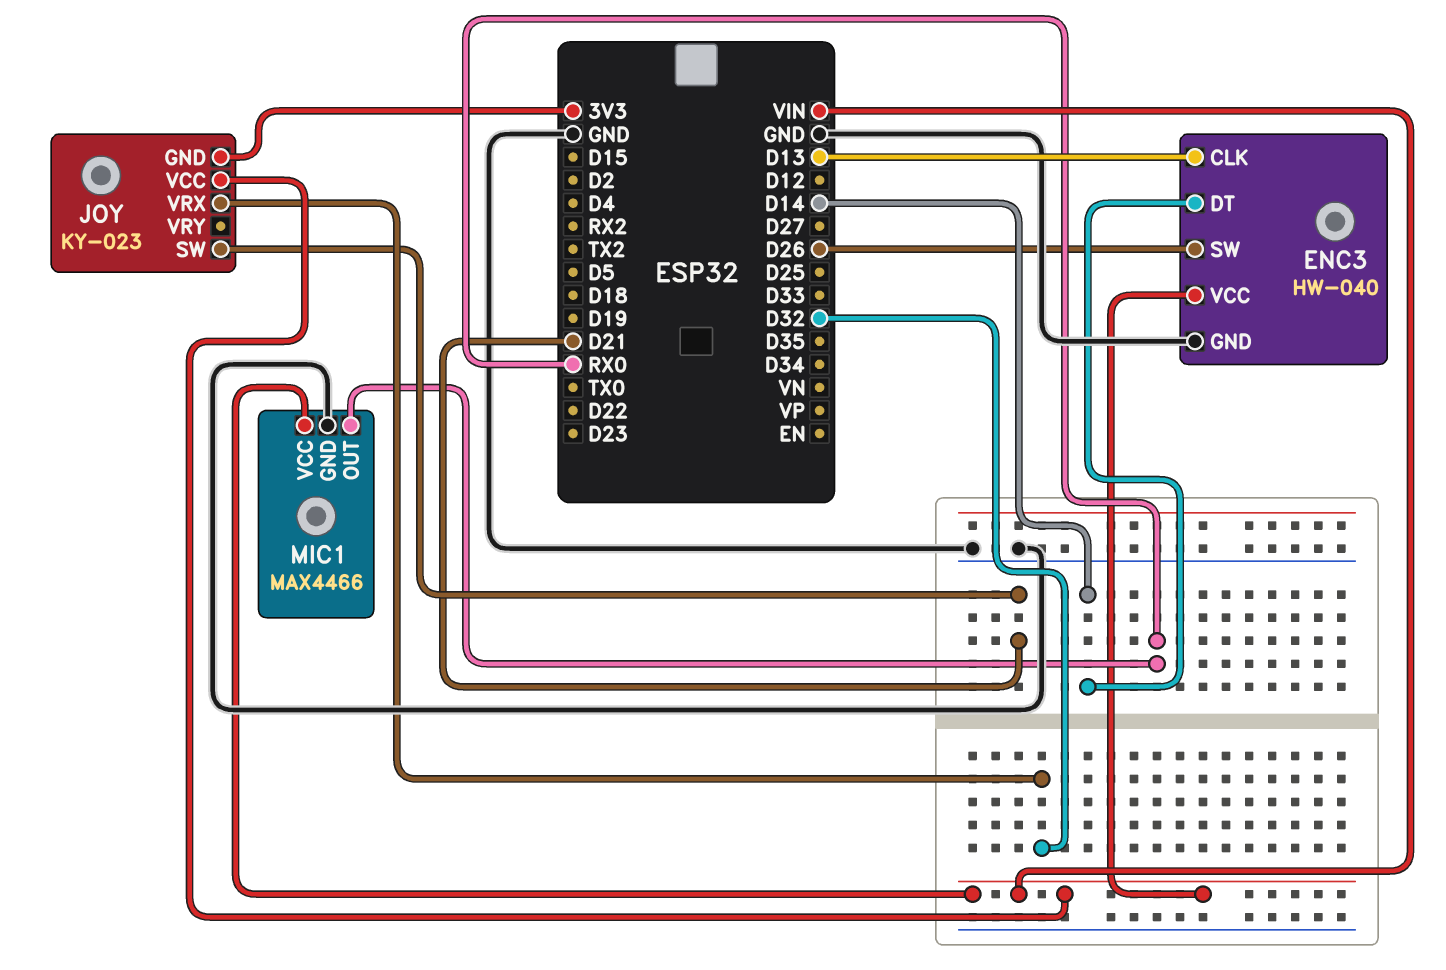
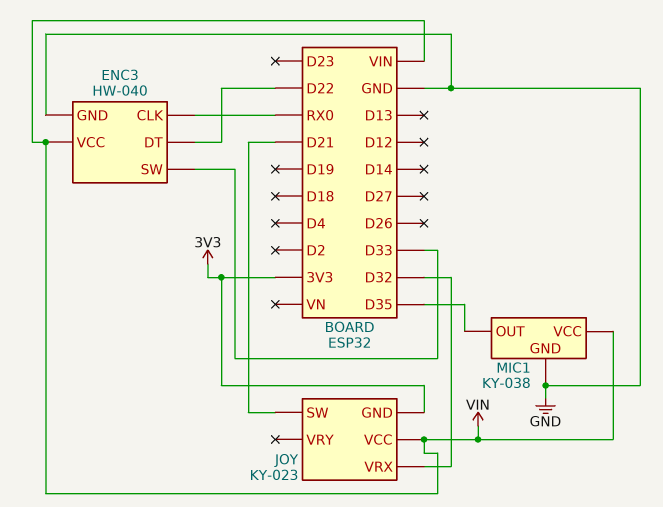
ENC3 pin CLK: D13 -> RX0
ENC3 pin DT: D14 -> D22
ENC3 pin SW: D26 -> D33
MIC1: MAX4466 -> KY-038
MIC1 pin OUT: RX0 -> D35

